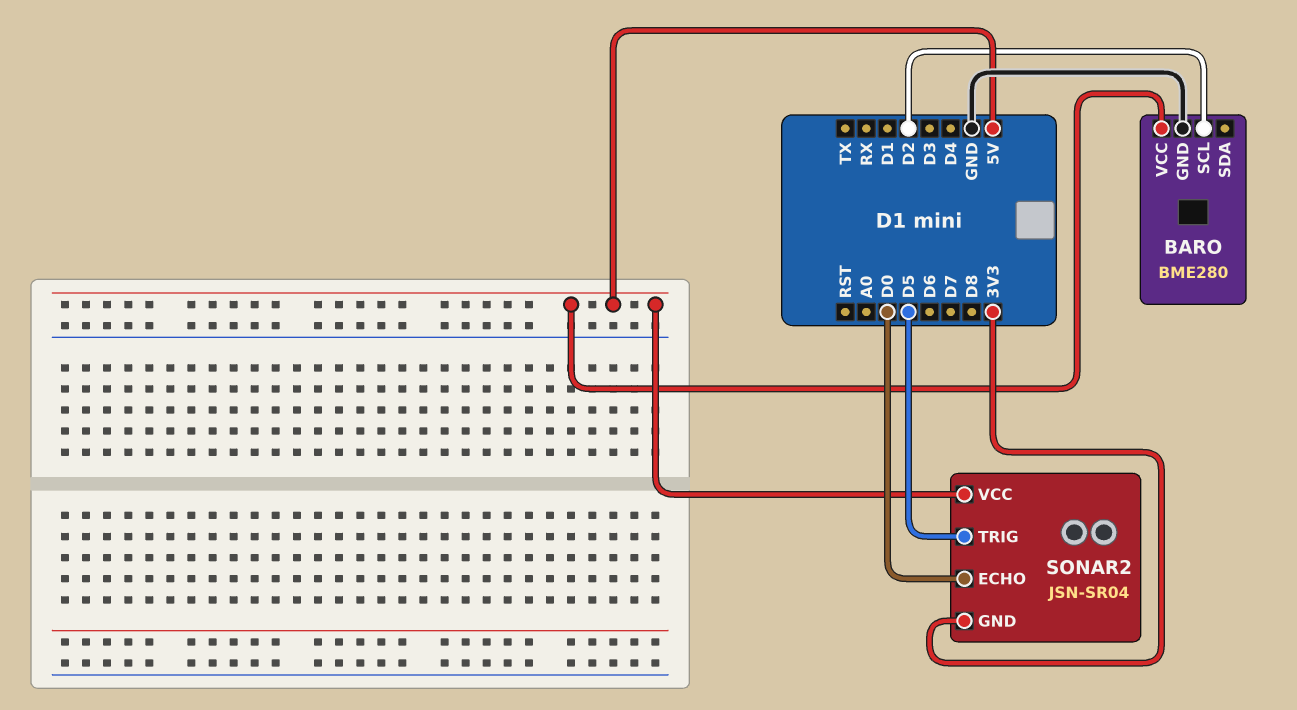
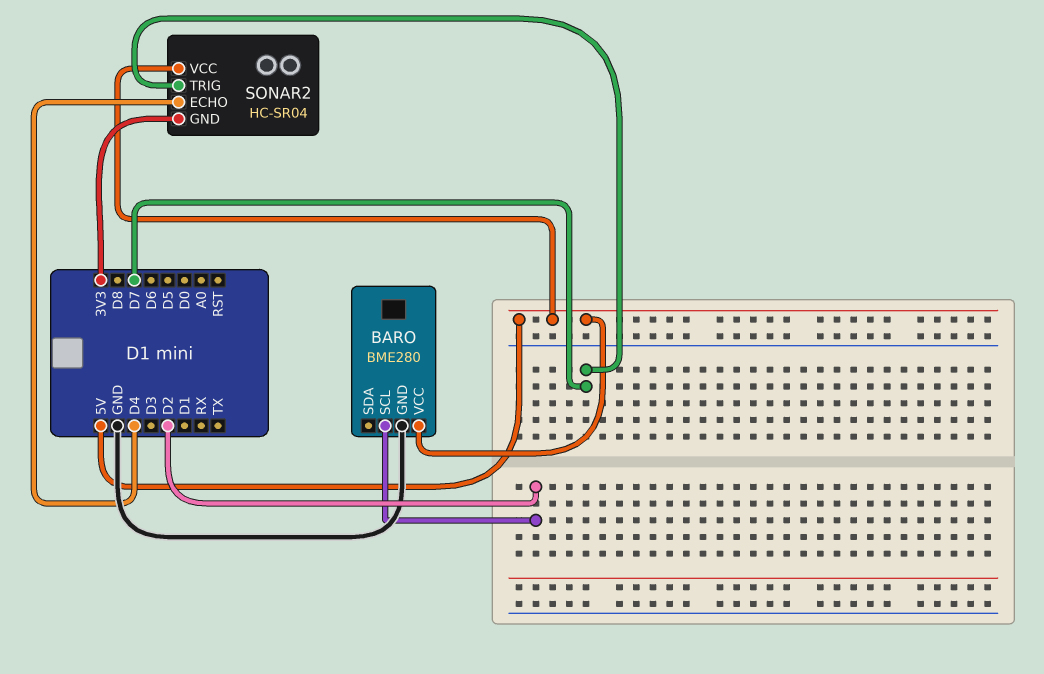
SONAR2: JSN-SR04 -> HC-SR04
SONAR2 pin ECHO: D0 -> D4
SONAR2 pin TRIG: D5 -> D7

